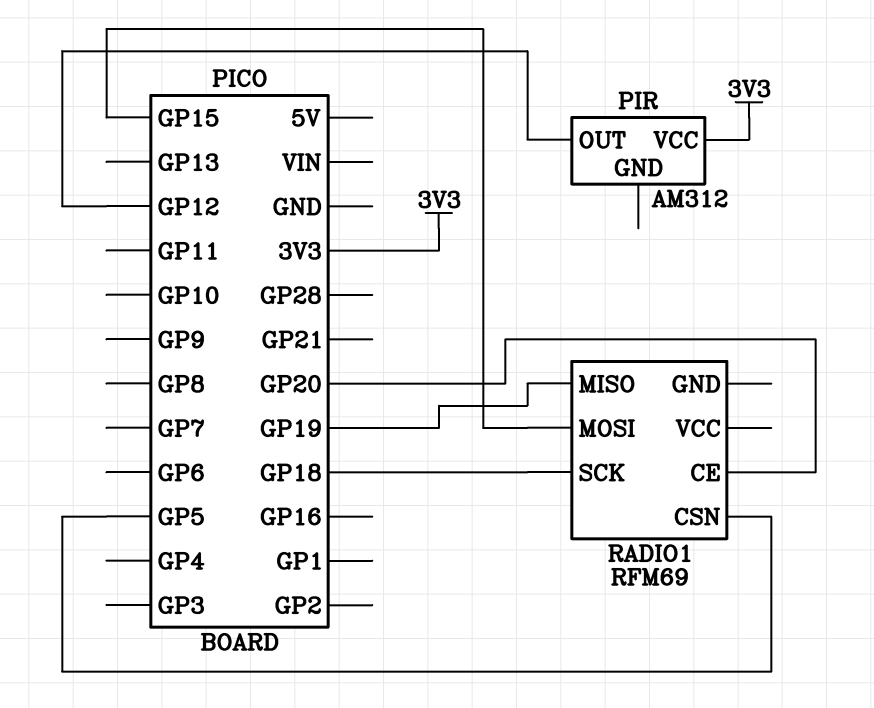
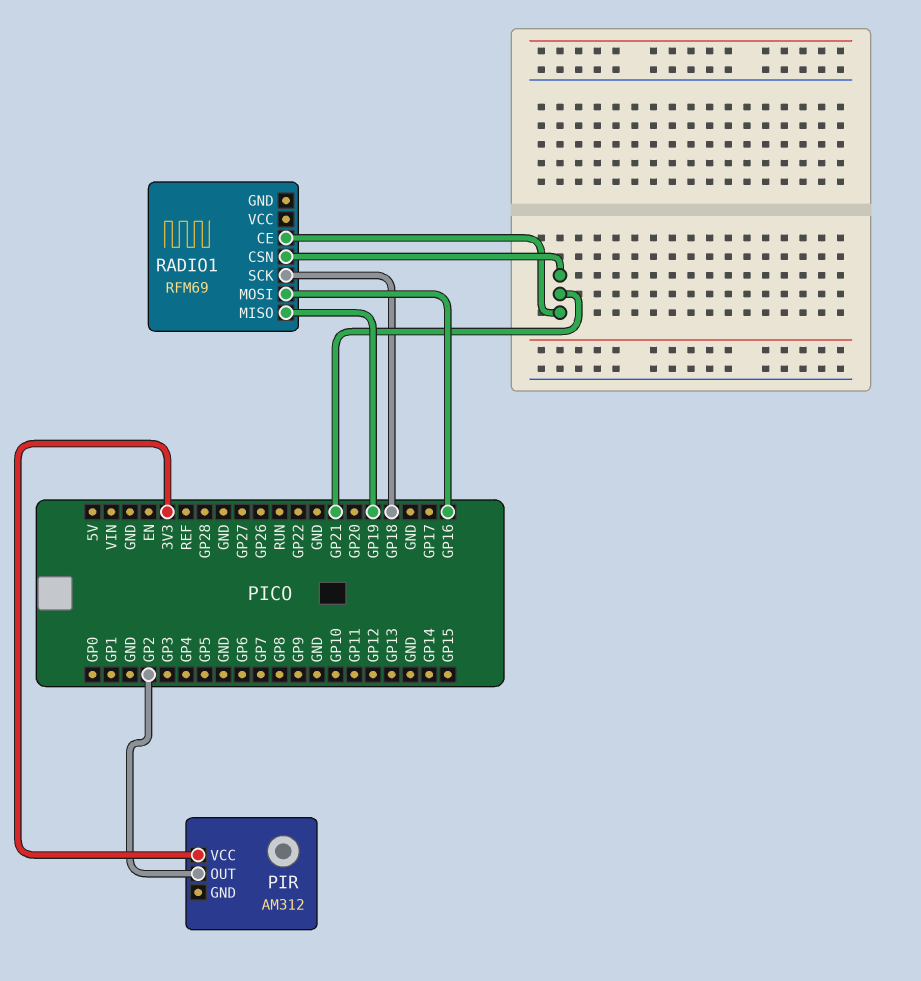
PIR pin OUT: GP12 -> GP2
RADIO1 pin CE: GP20 -> GP21
RADIO1 pin CSN: GP5 -> GP21
RADIO1 pin MOSI: GP15 -> GP16

